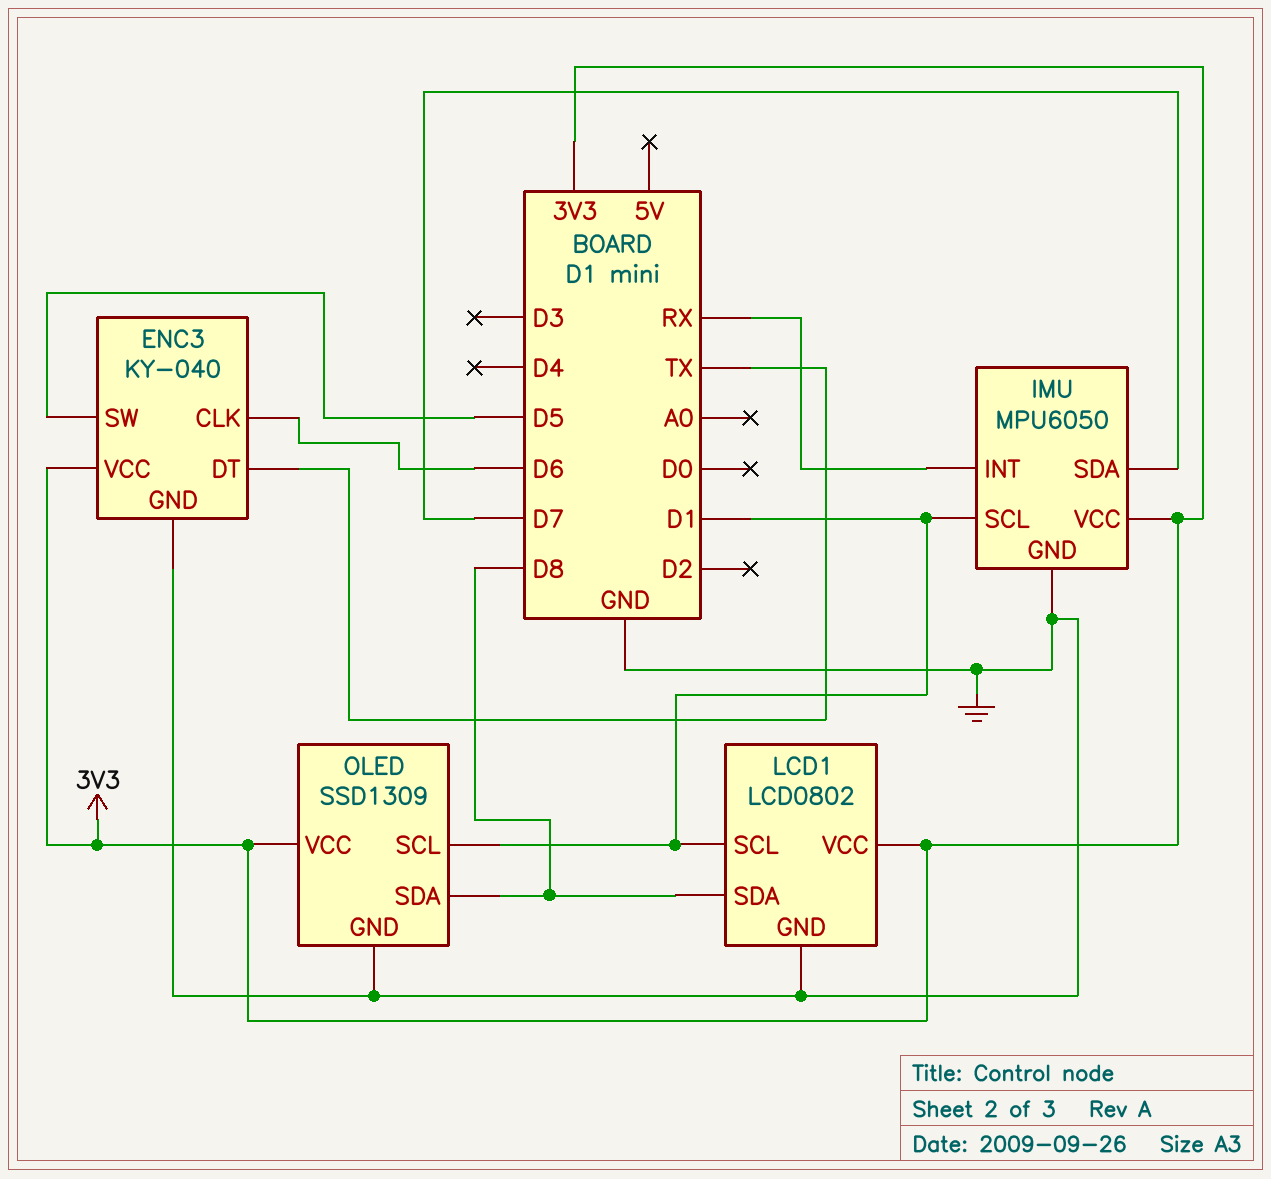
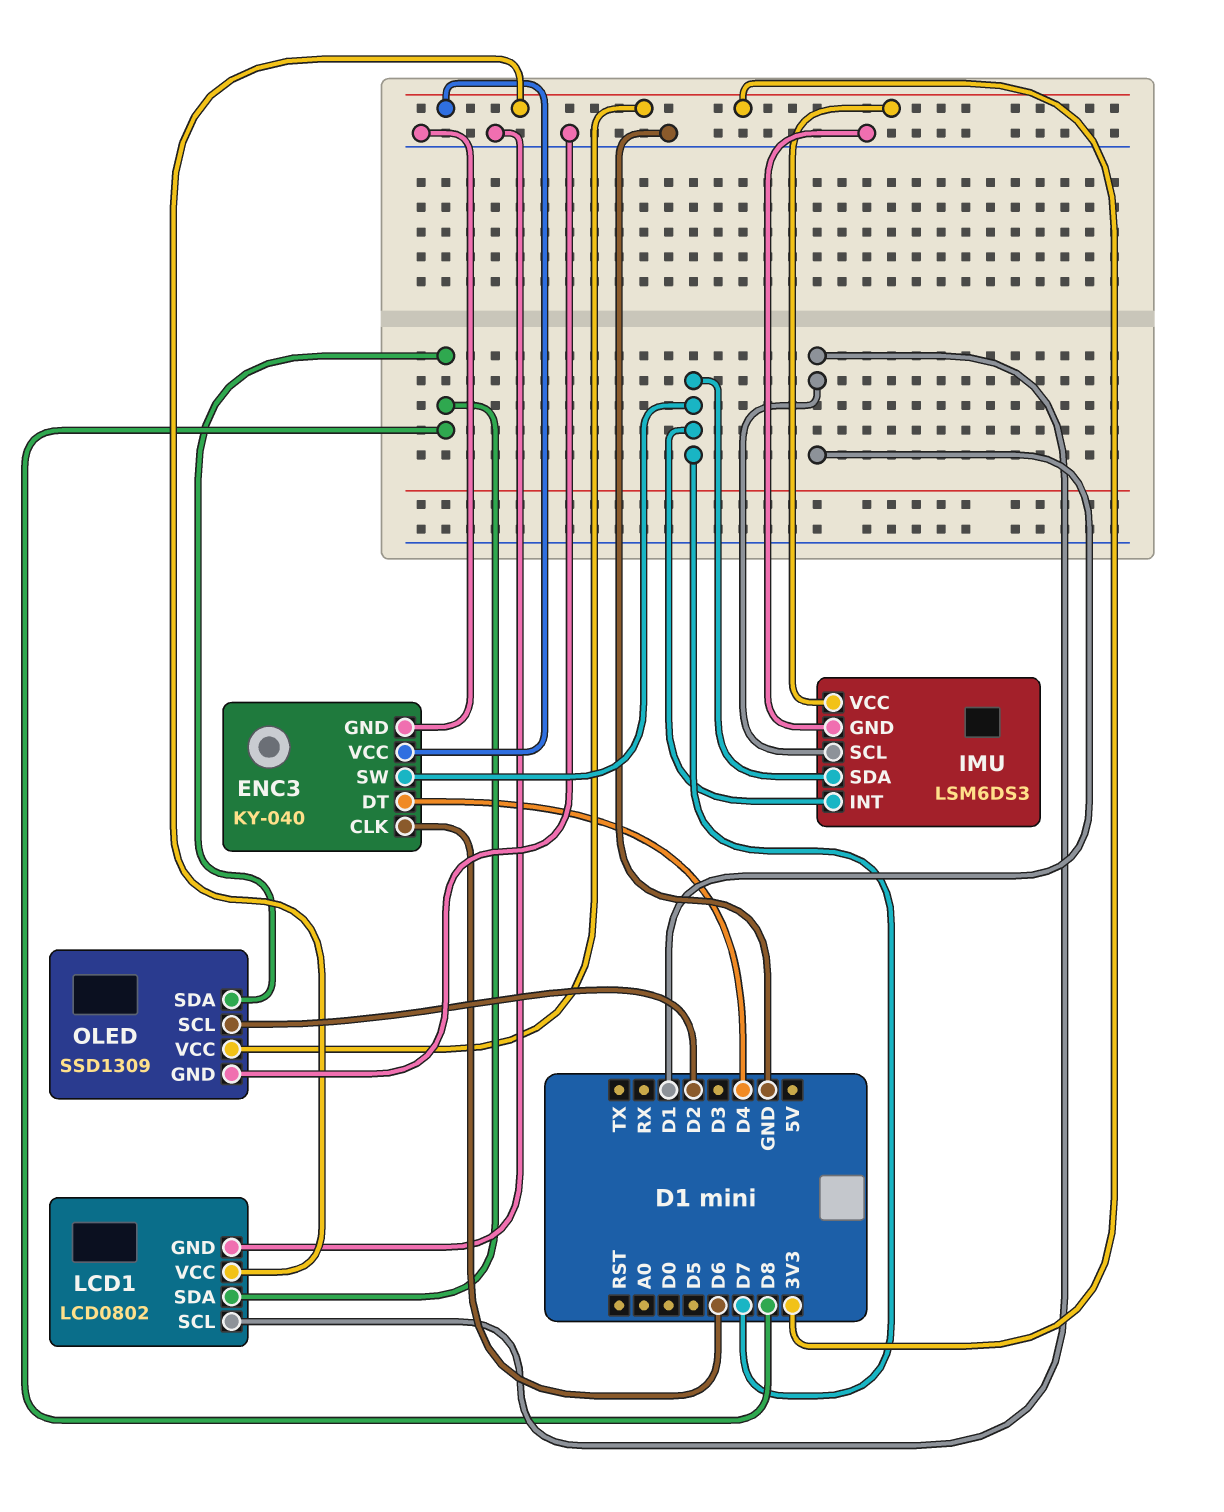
ENC3 pin DT: TX -> D4
ENC3 pin SW: D5 -> D7
IMU: MPU6050 -> LSM6DS3
IMU pin INT: RX -> D7
OLED pin SCL: D1 -> D2

